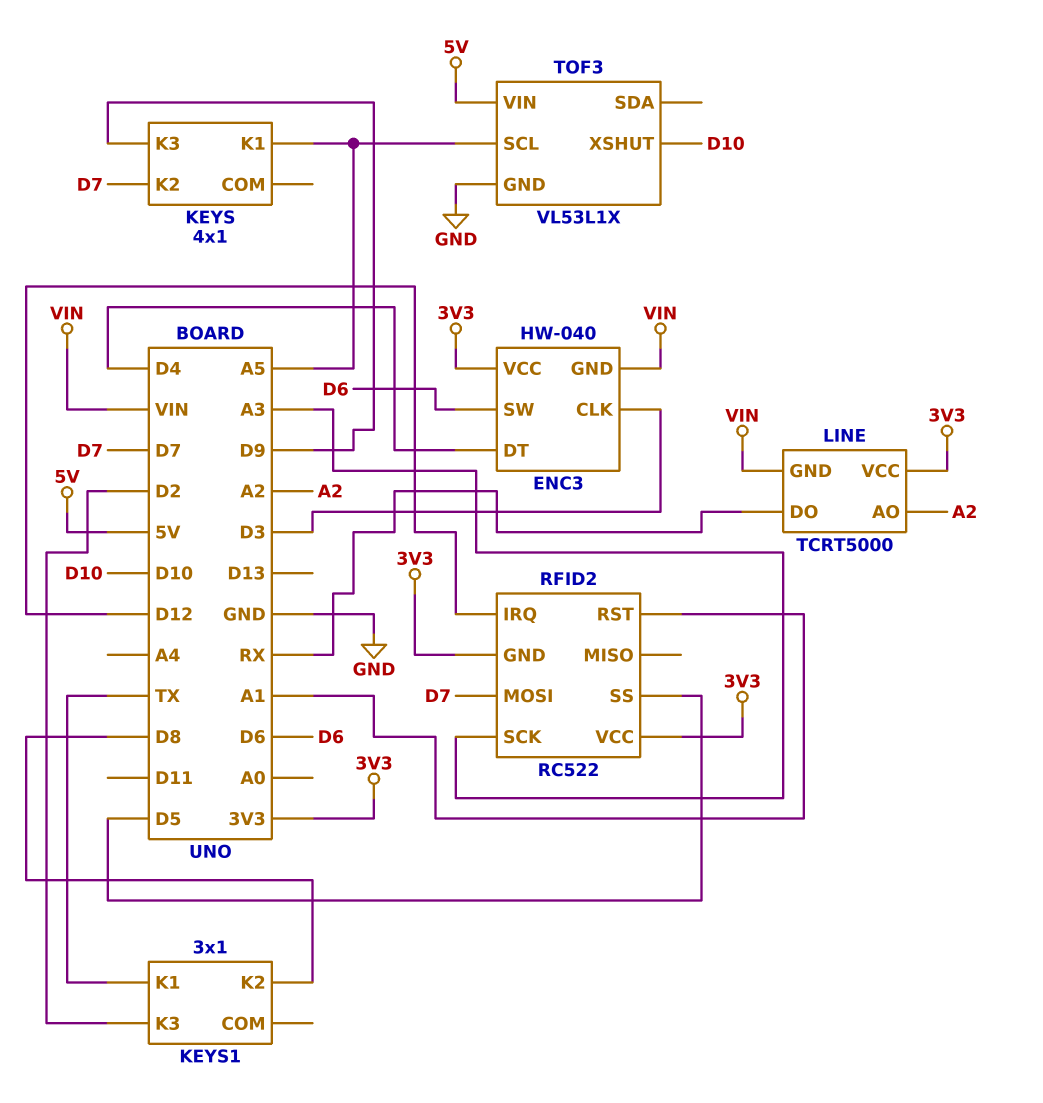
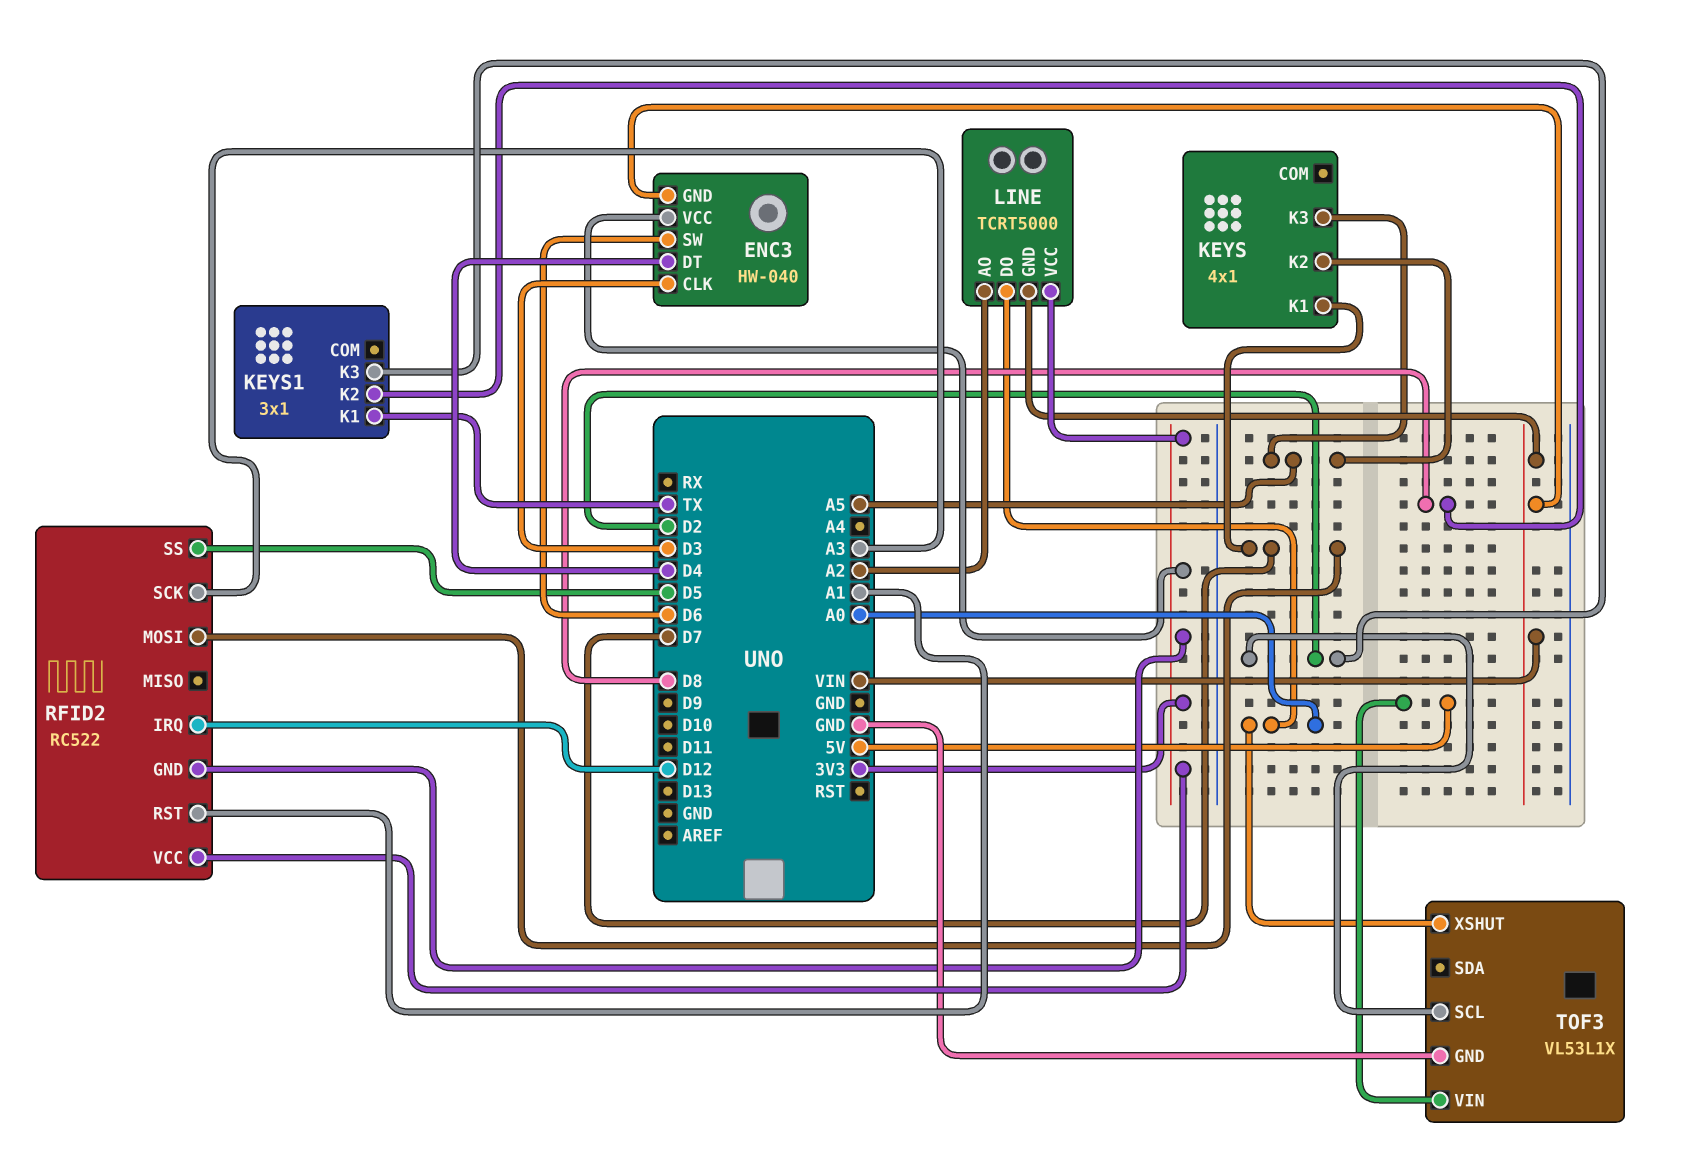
KEYS pin K1: A5 -> D7
KEYS pin K2: D7 -> A5
KEYS pin K3: D9 -> A5
LINE pin DO: RX -> A0
TOF3 pin SCL: A5 -> D2
TOF3 pin XSHUT: D10 -> A0

